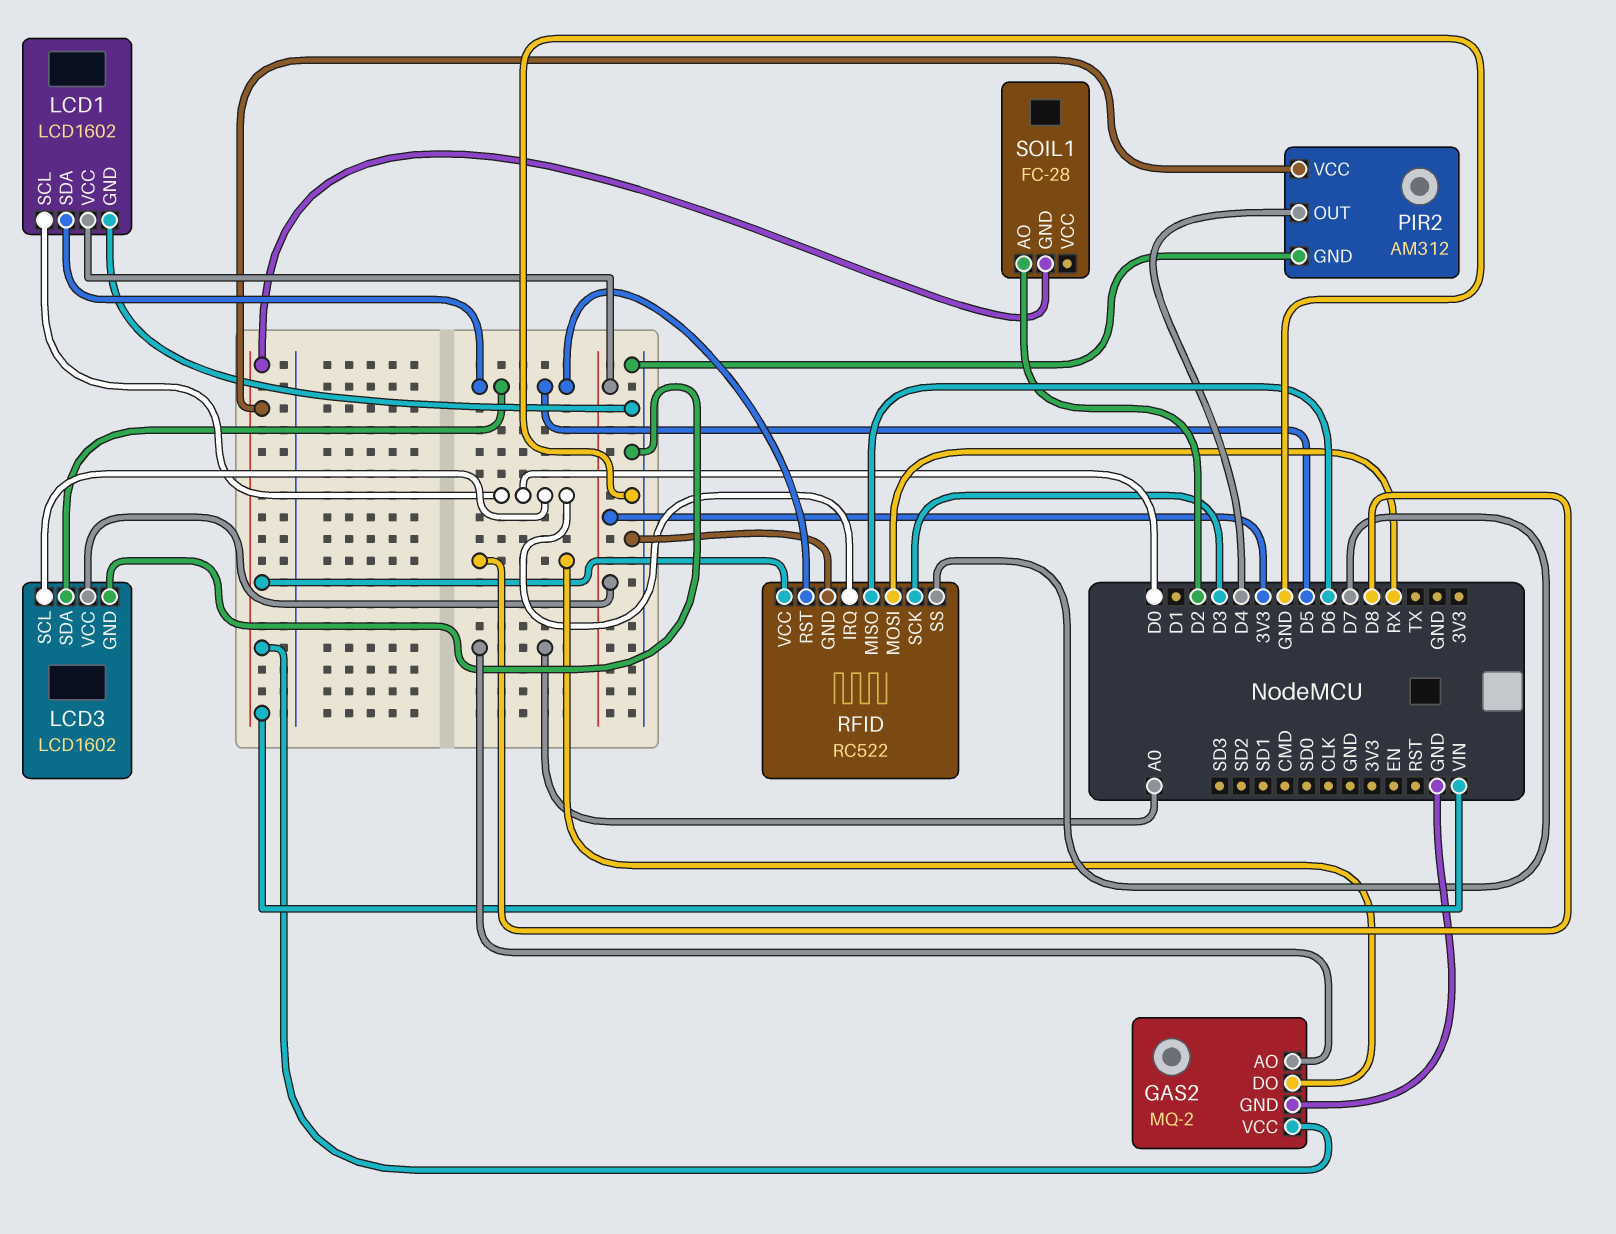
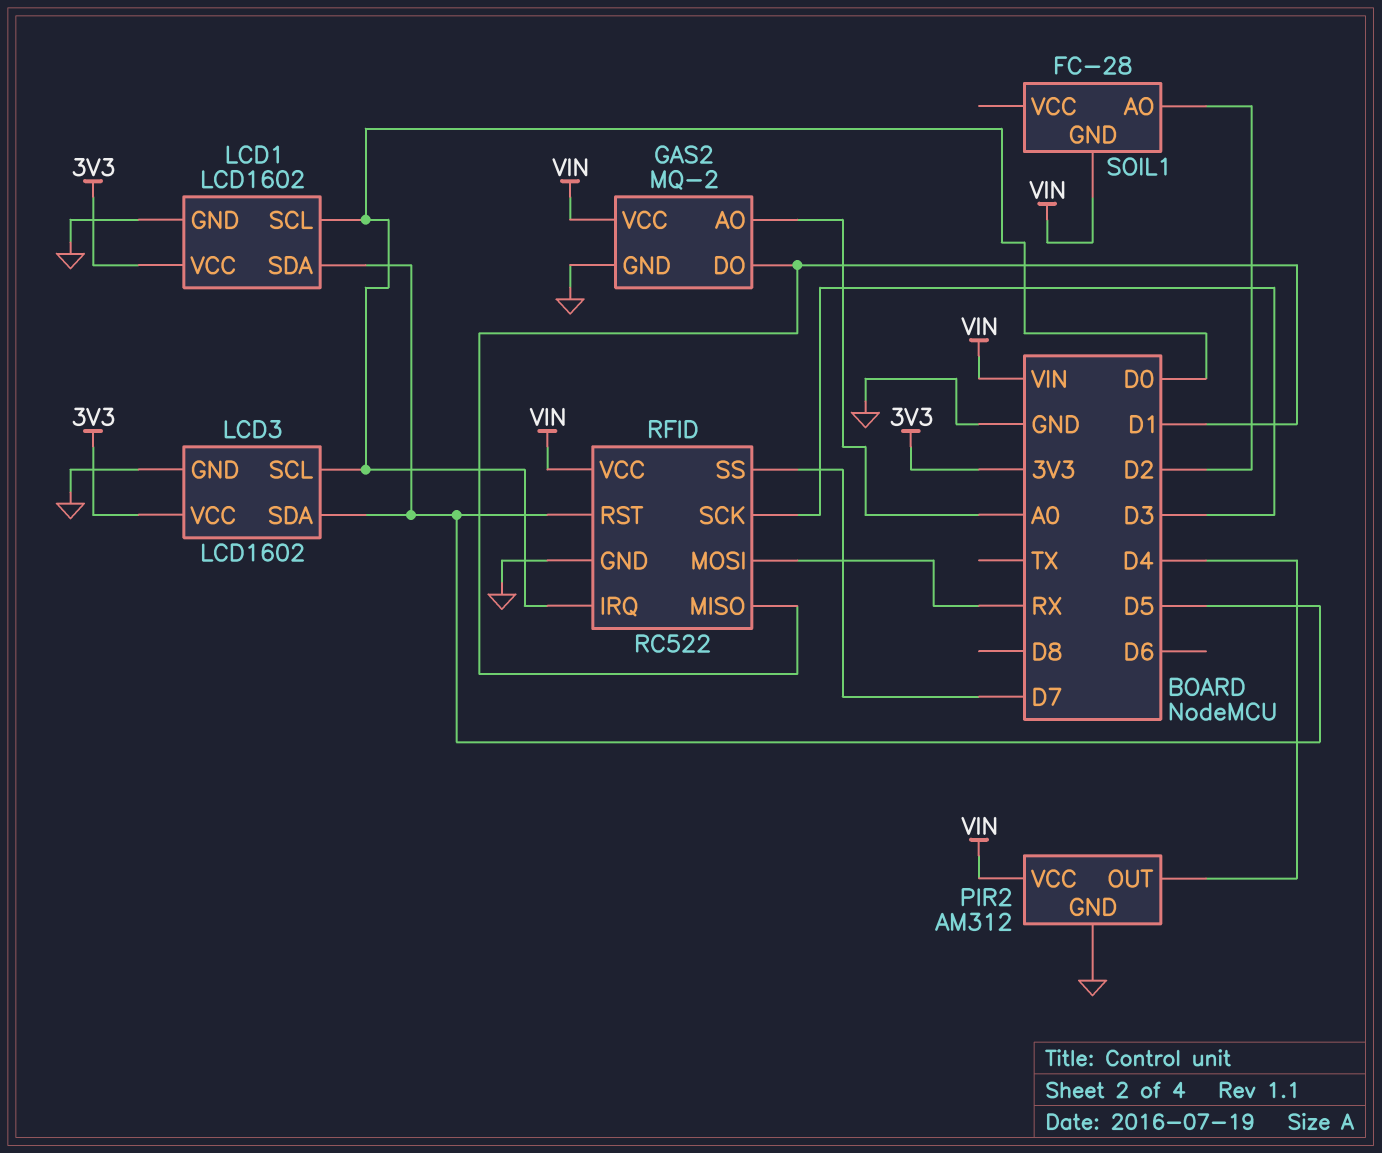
GAS2 pin DO: D8 -> D1
RFID pin MISO: D6 -> D1

